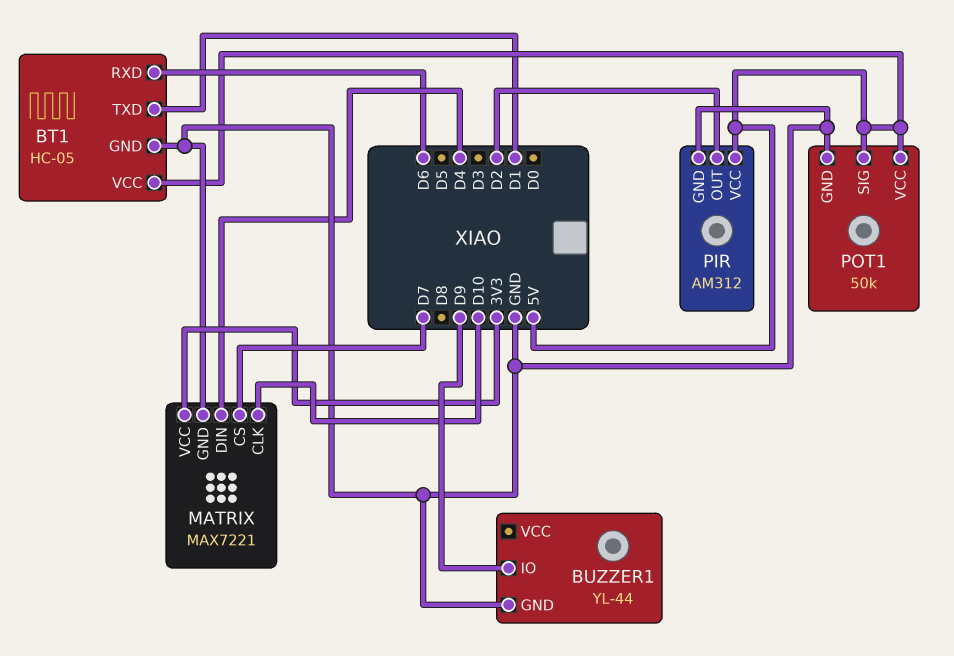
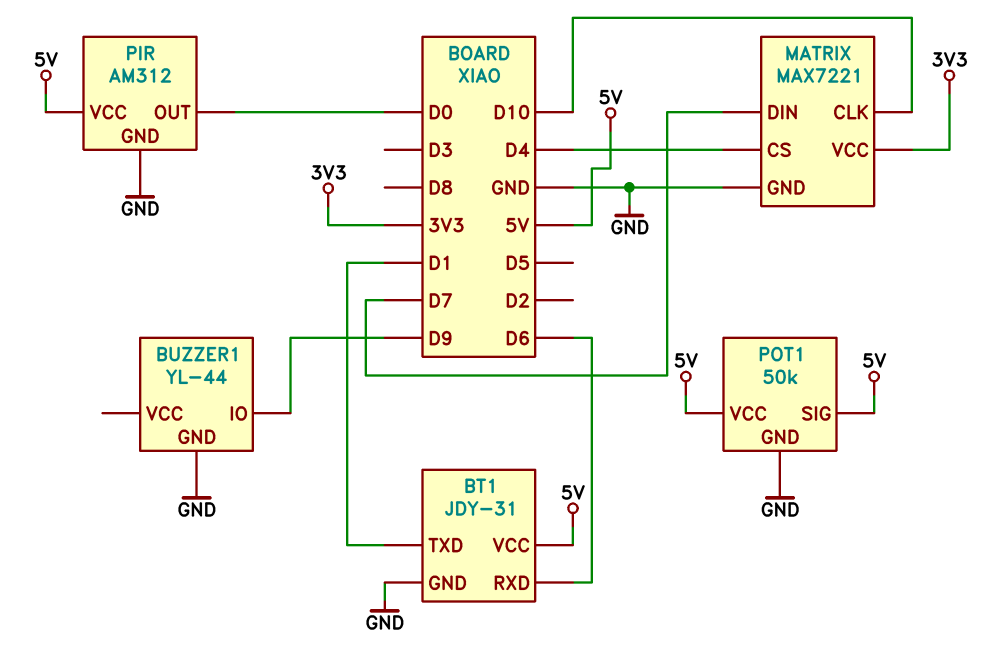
BT1: HC-05 -> JDY-31
MATRIX pin CS: D7 -> D4
MATRIX pin DIN: D4 -> D7
PIR pin OUT: D2 -> D0

